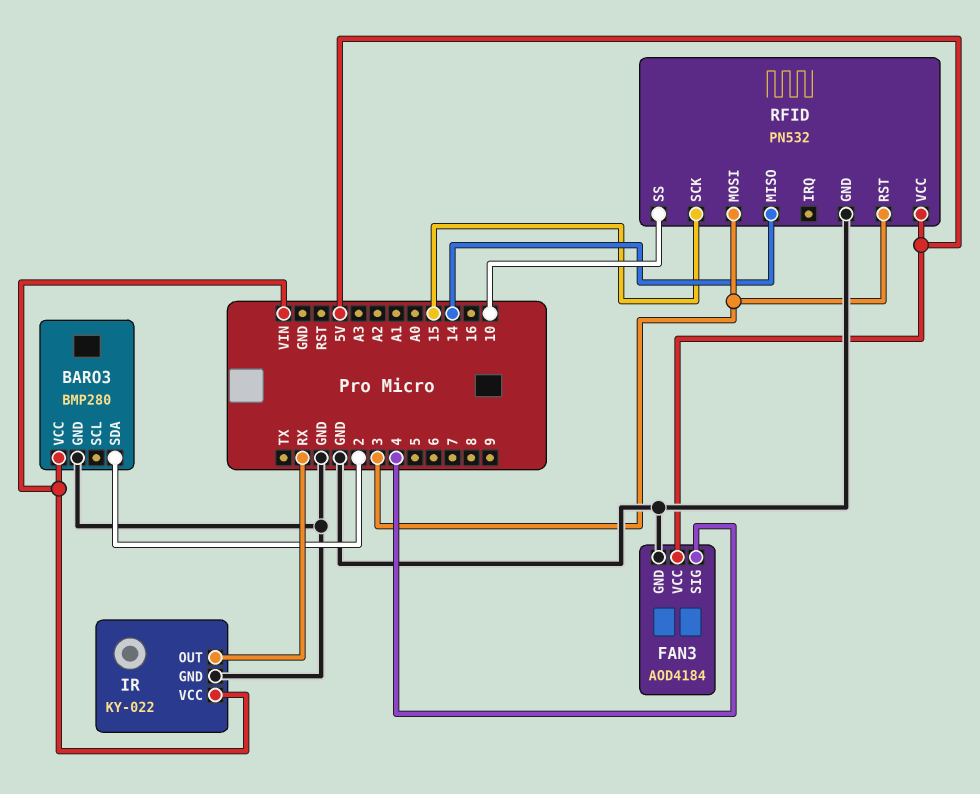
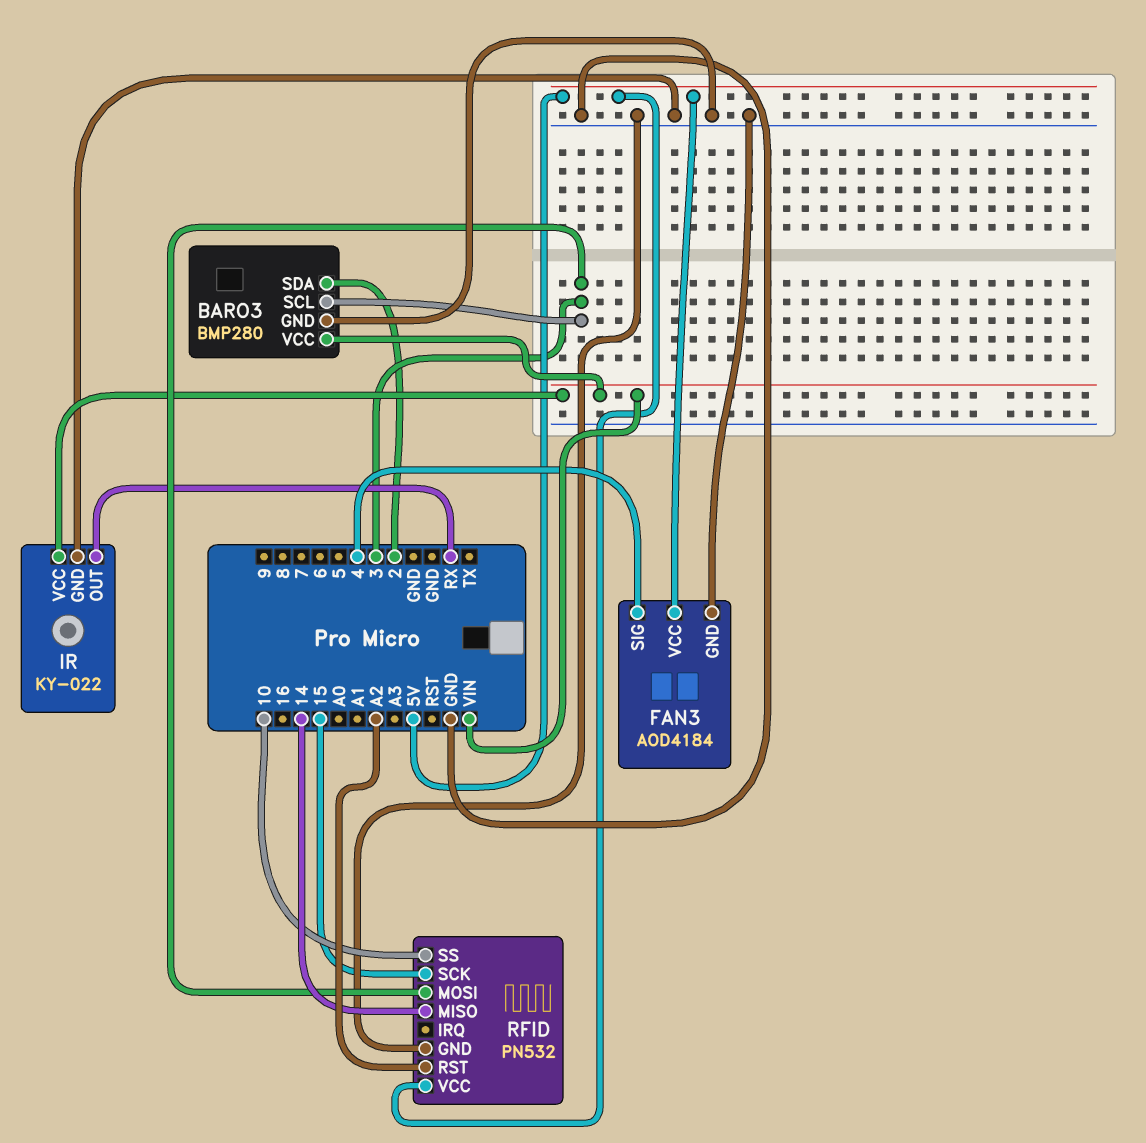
BARO3 pin SCL: none -> 3
RFID pin RST: 3 -> A2

